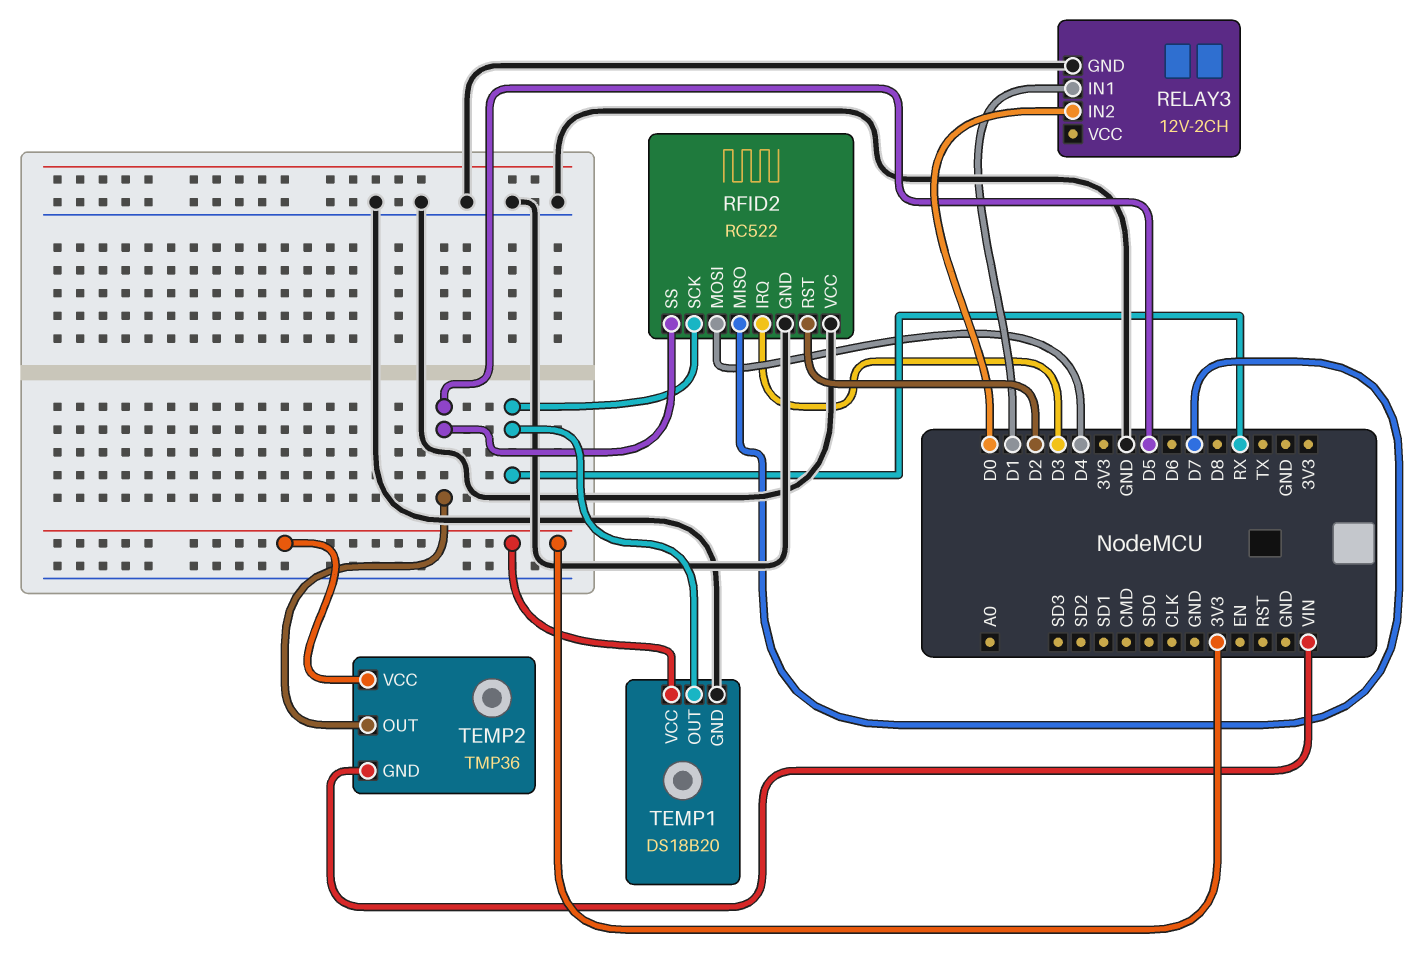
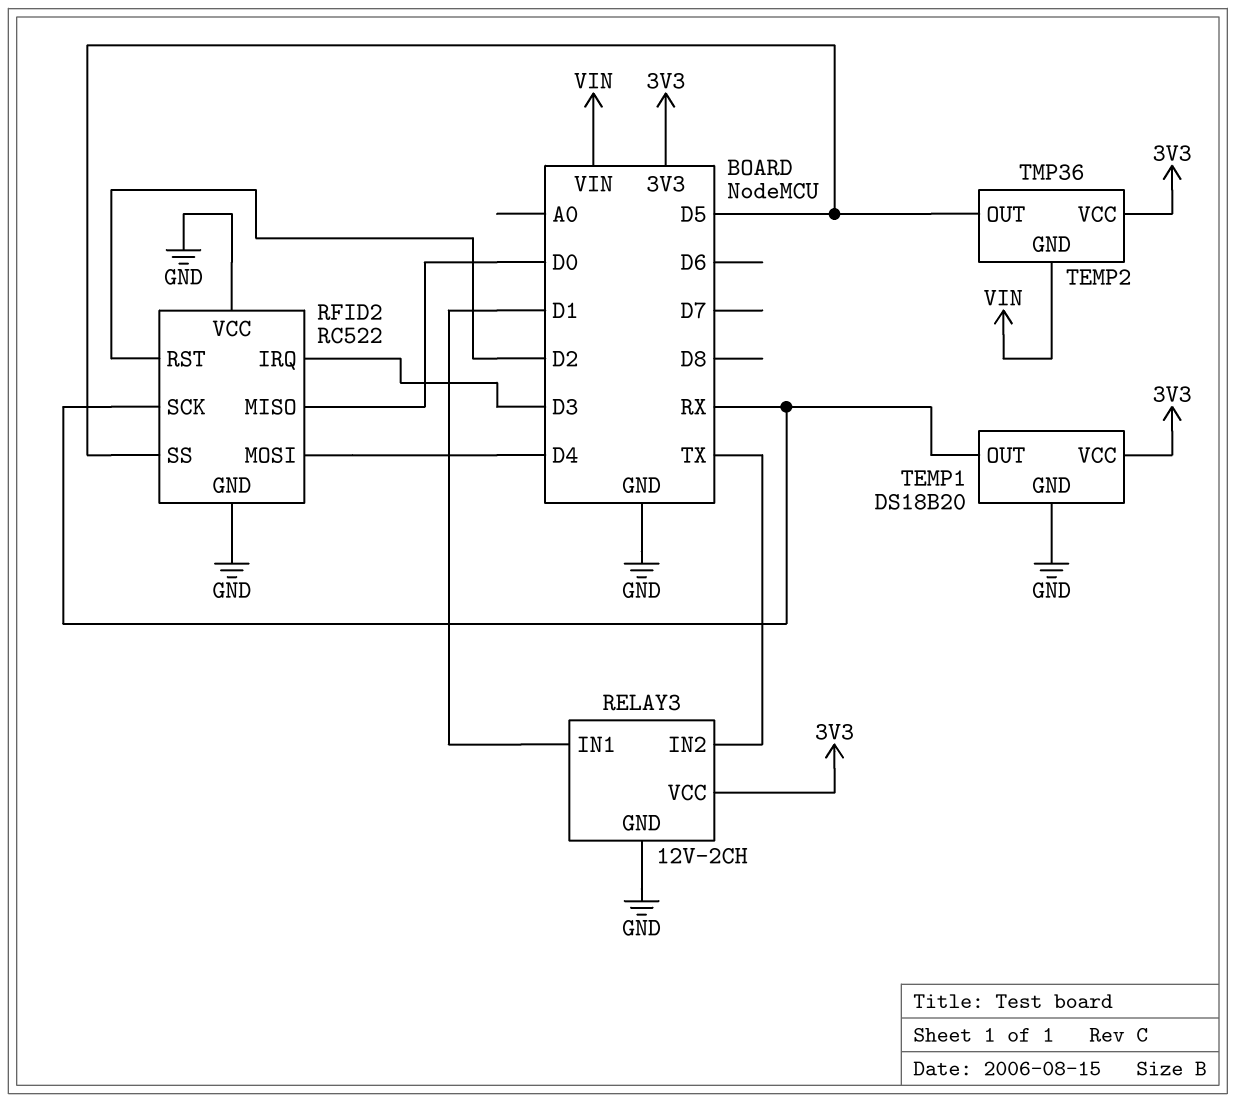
RELAY3 pin IN2: D0 -> TX
RELAY3 pin VCC: none -> 3V3
RFID2 pin MISO: D7 -> D0

